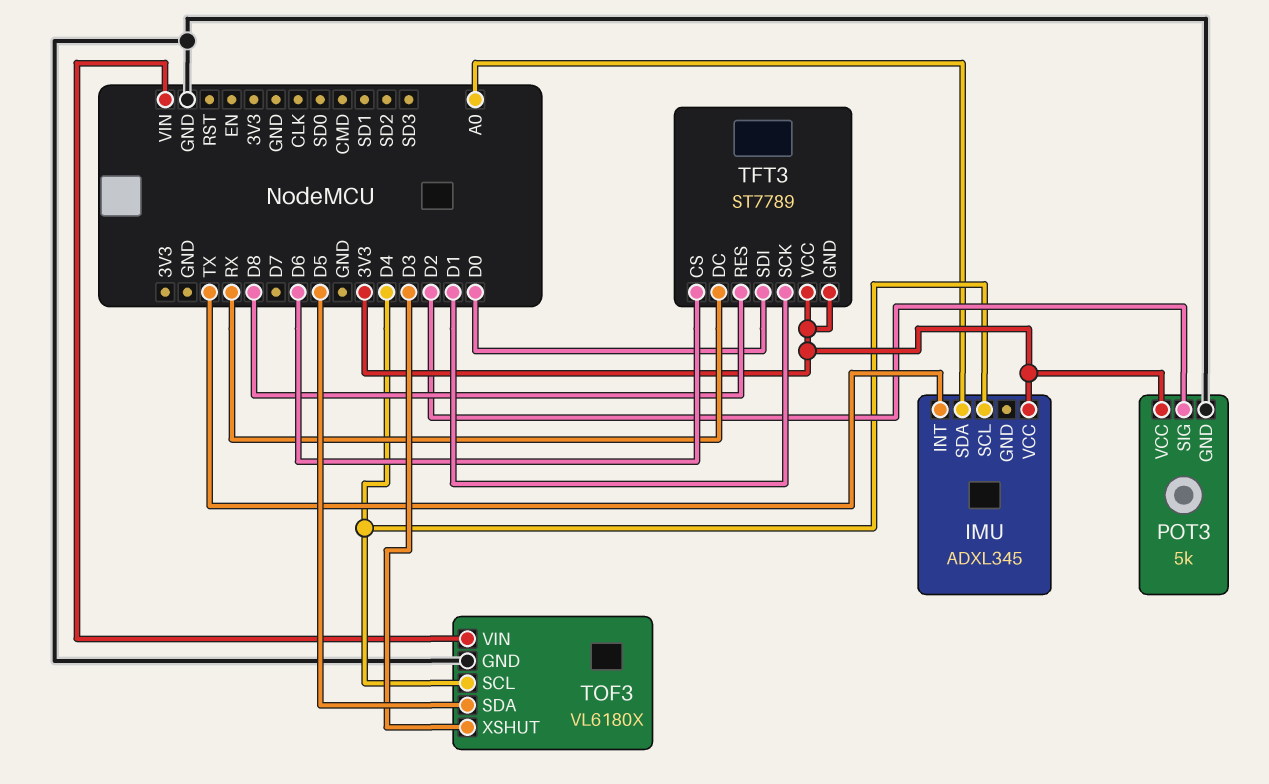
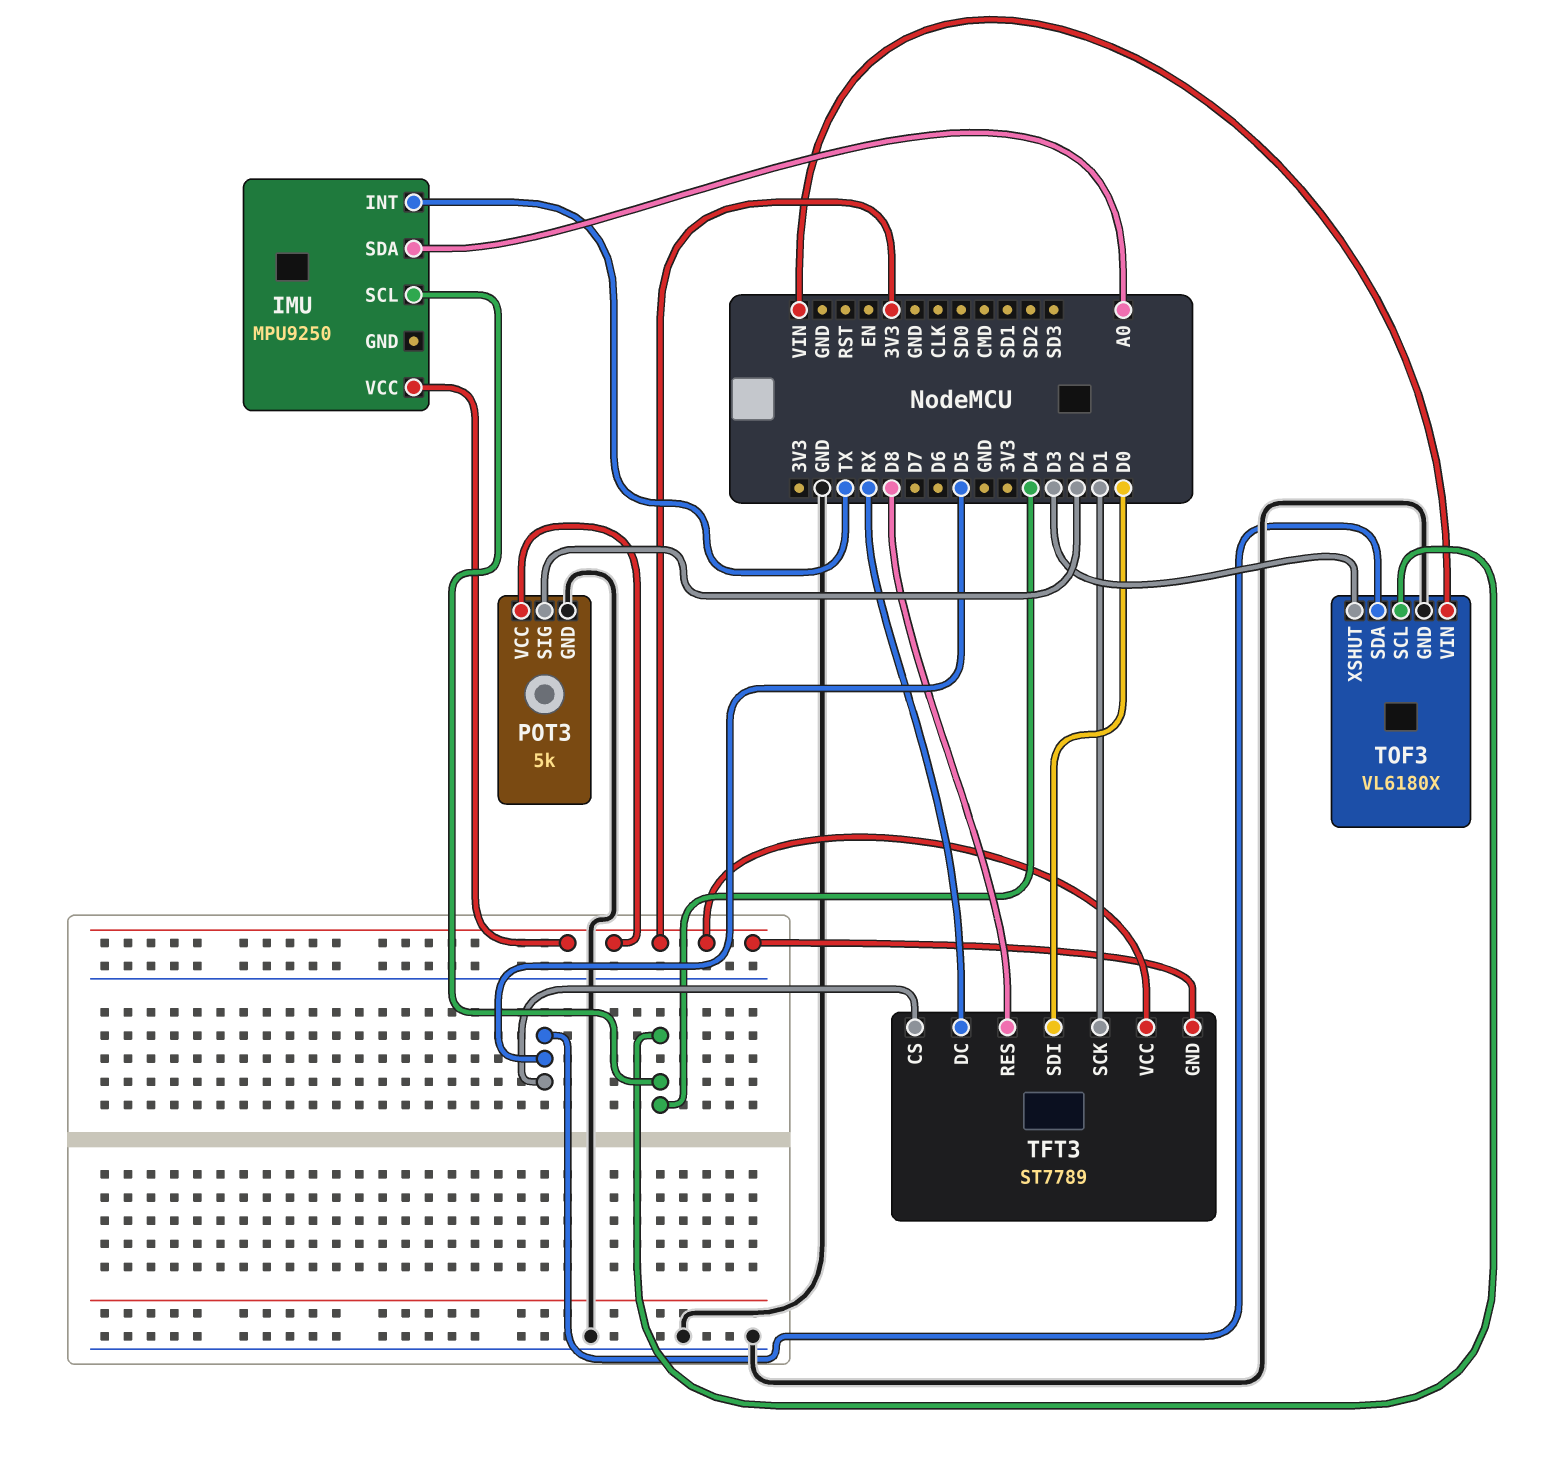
IMU: ADXL345 -> MPU9250
TFT3 pin CS: D6 -> D5

